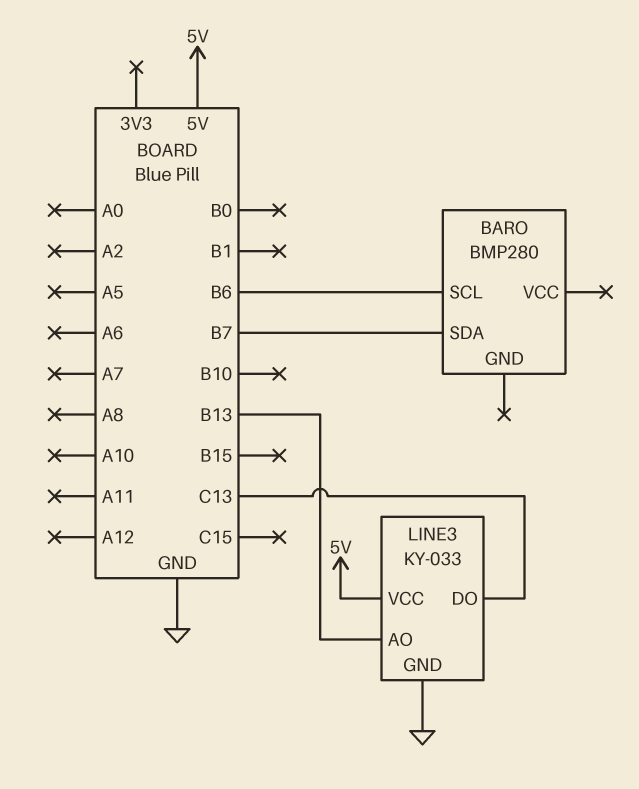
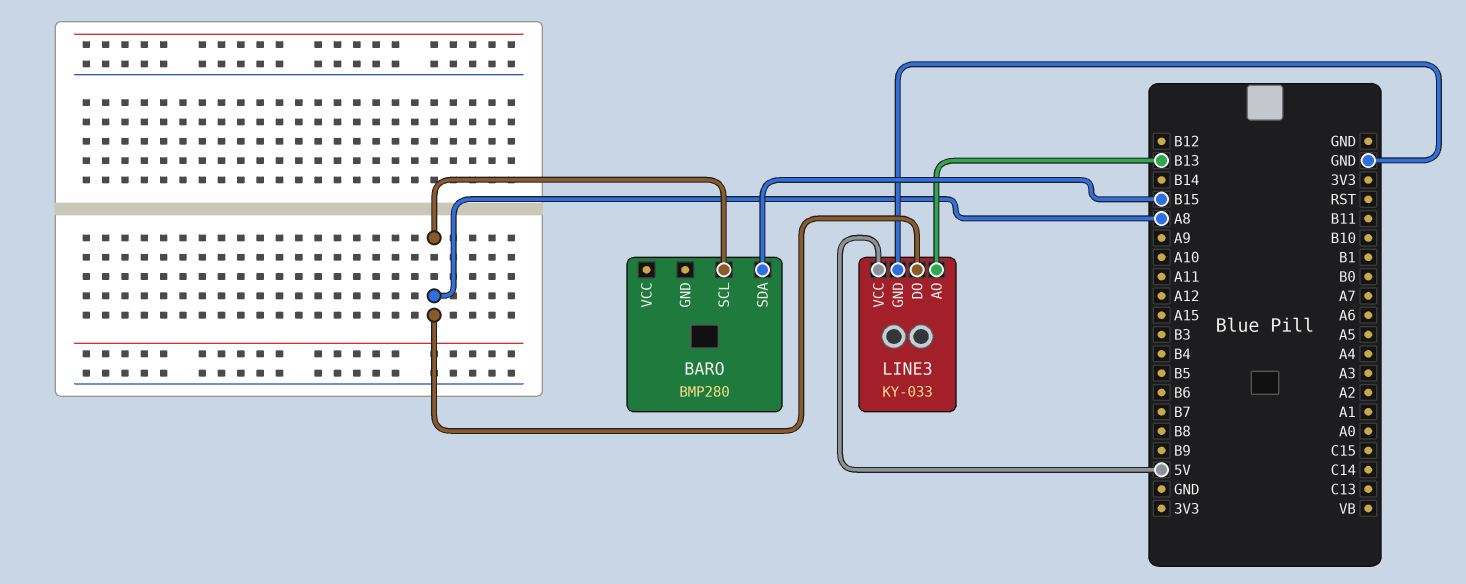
BARO pin SCL: B6 -> A8
BARO pin SDA: B7 -> B15
LINE3 pin DO: C13 -> A8

